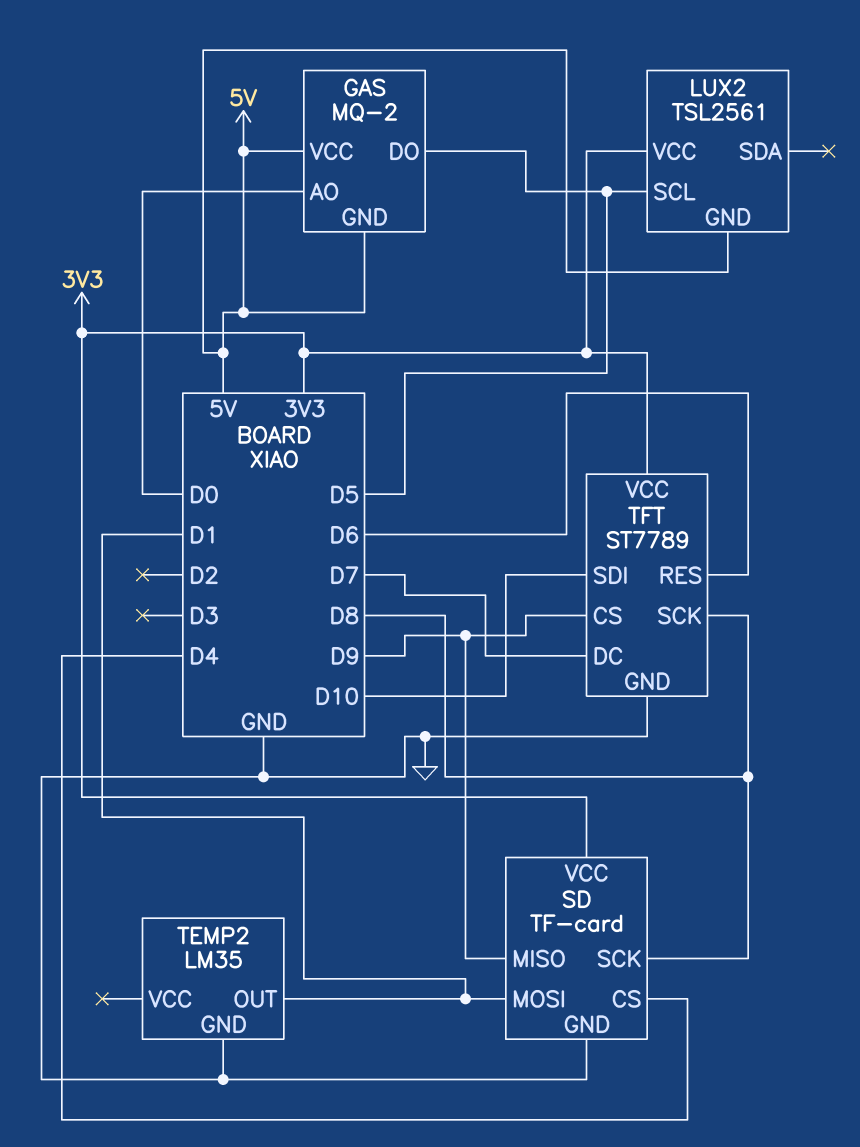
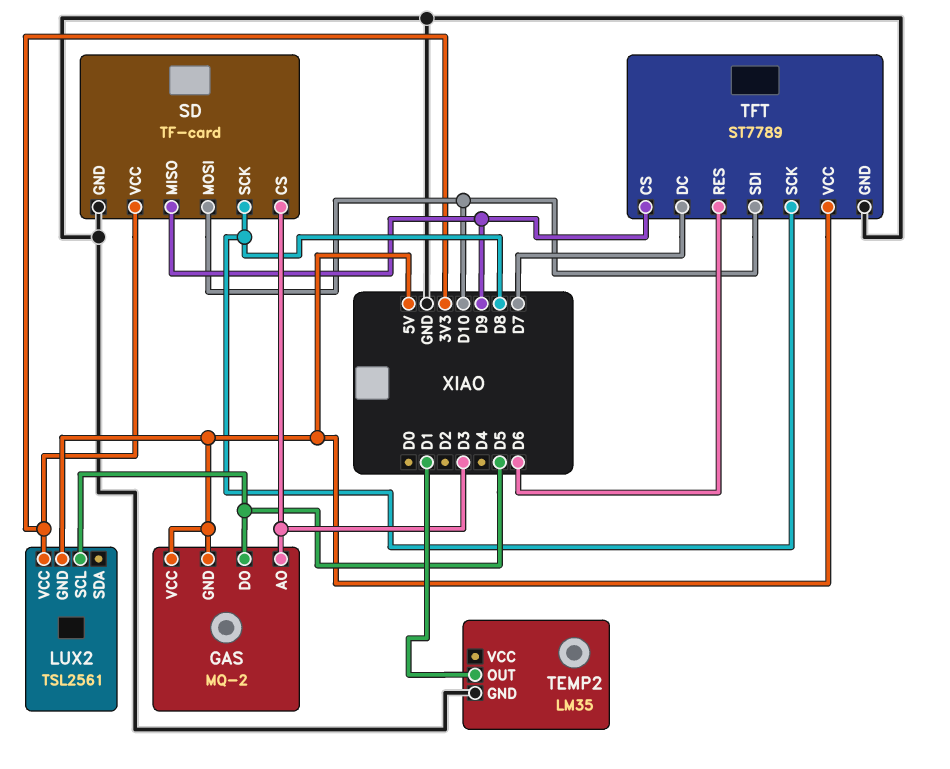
GAS pin AO: D0 -> D3
SD pin CS: D4 -> D3
SD pin MOSI: D1 -> D10
TFT pin VCC: 3V3 -> 5V

